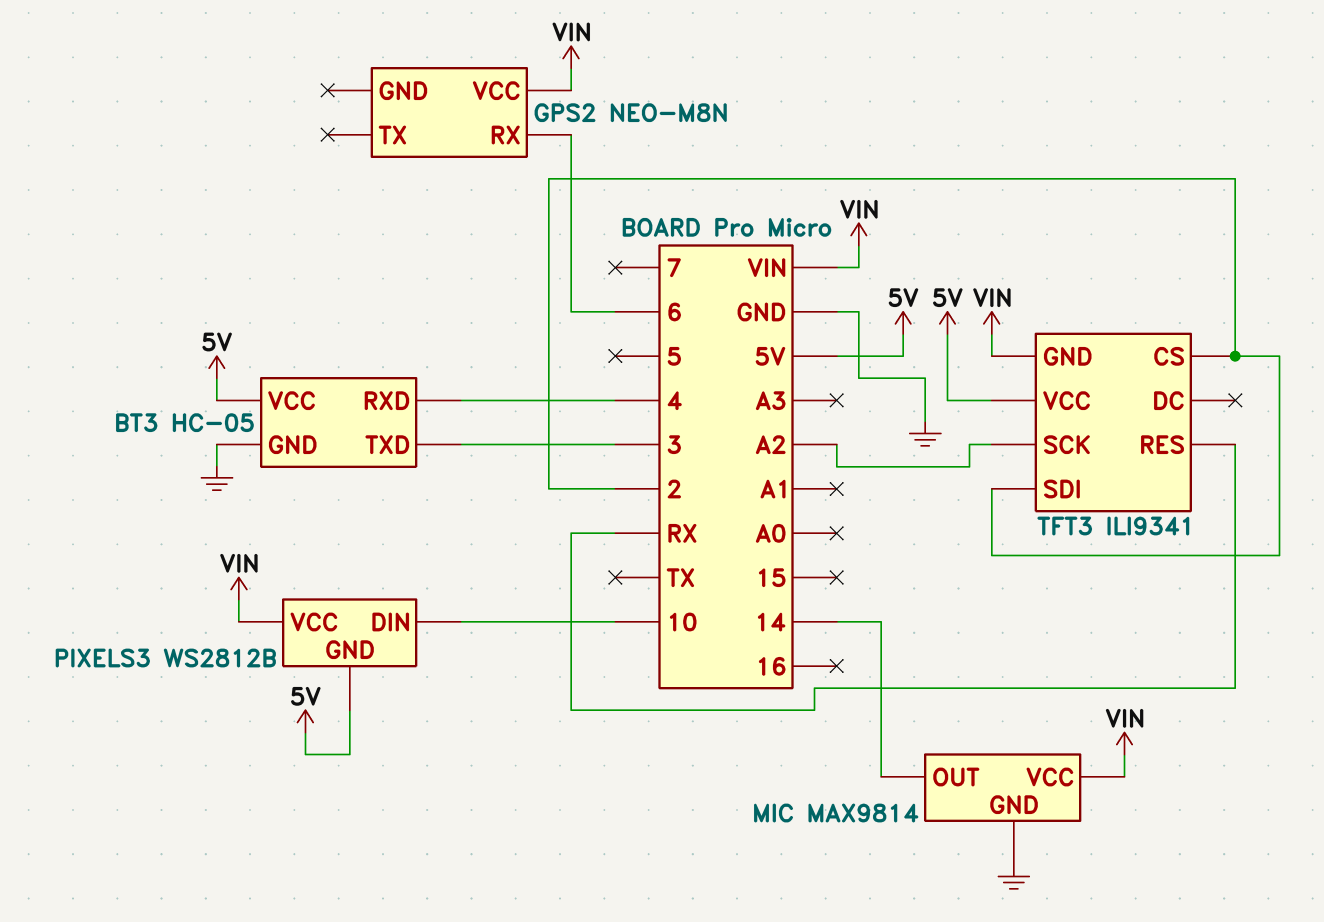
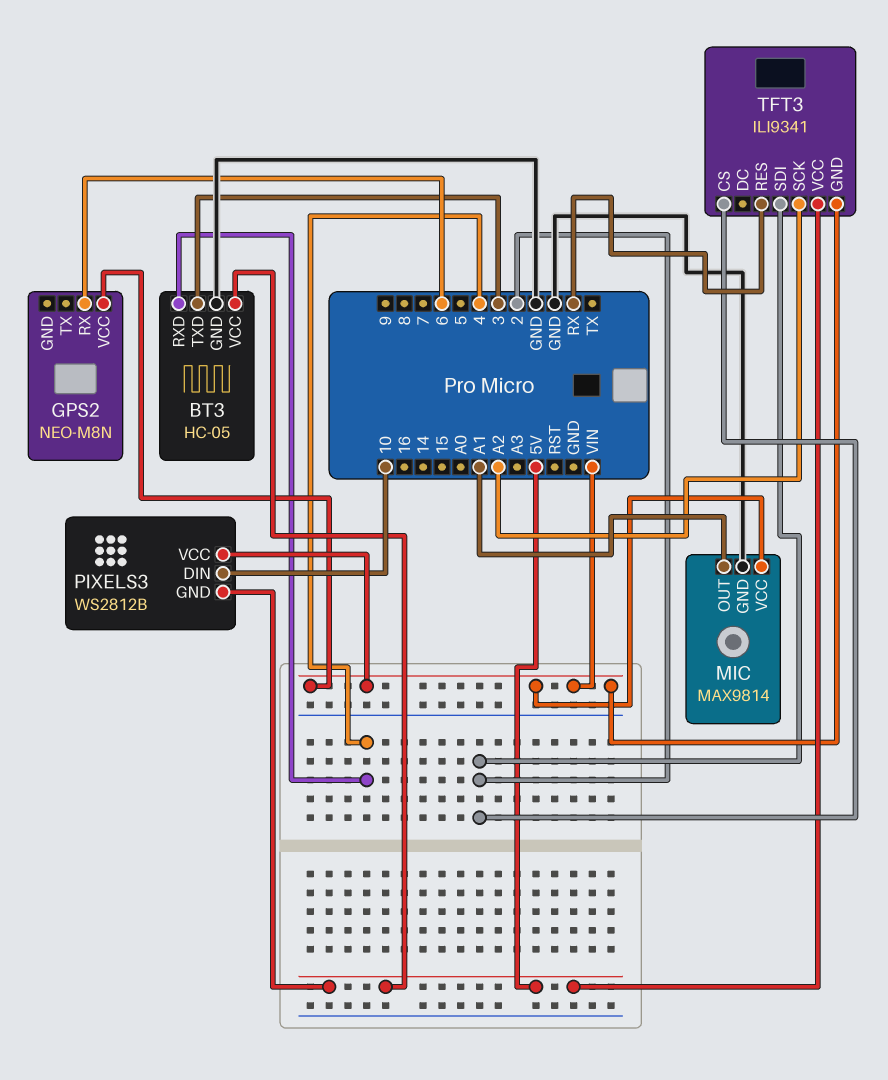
MIC pin OUT: 14 -> A1

